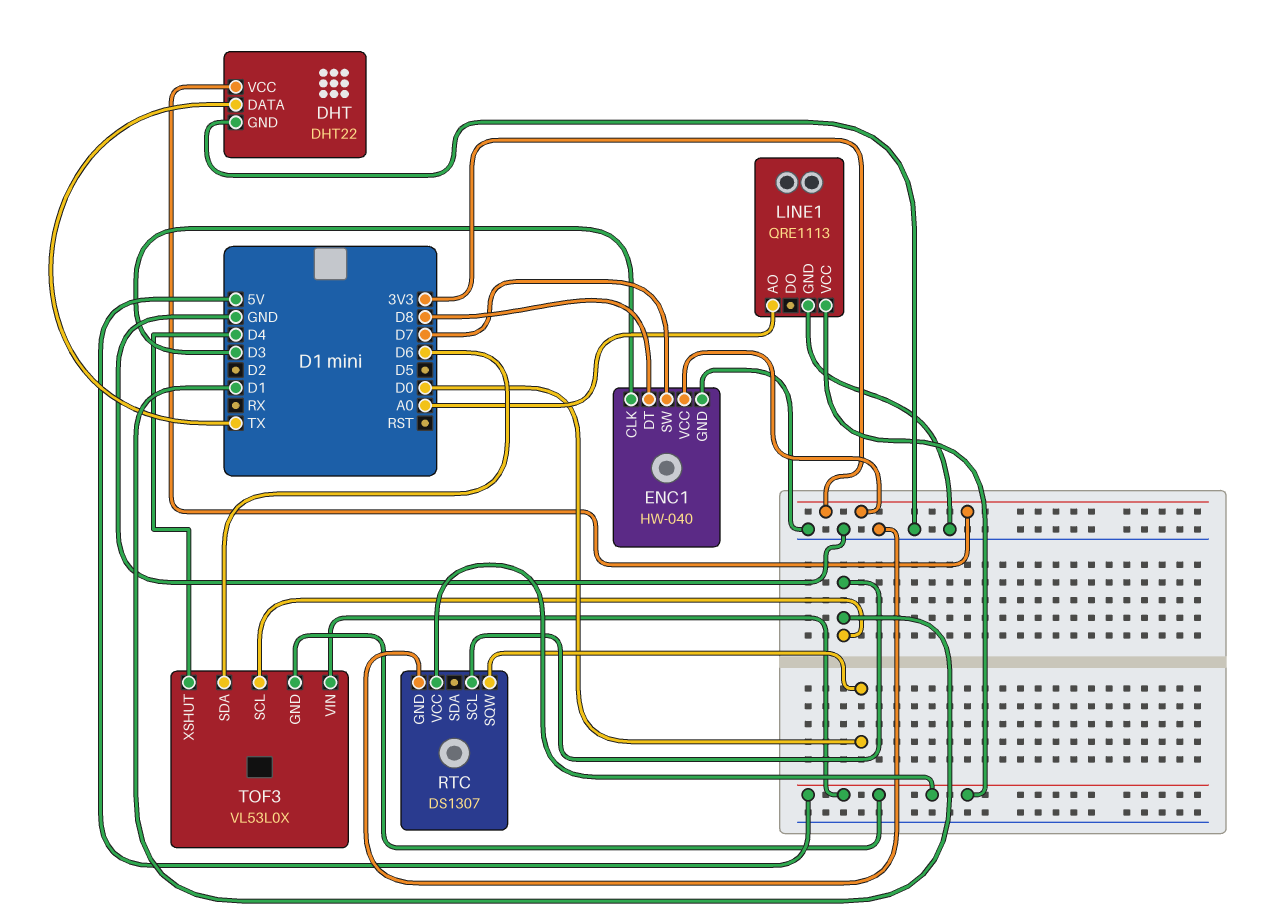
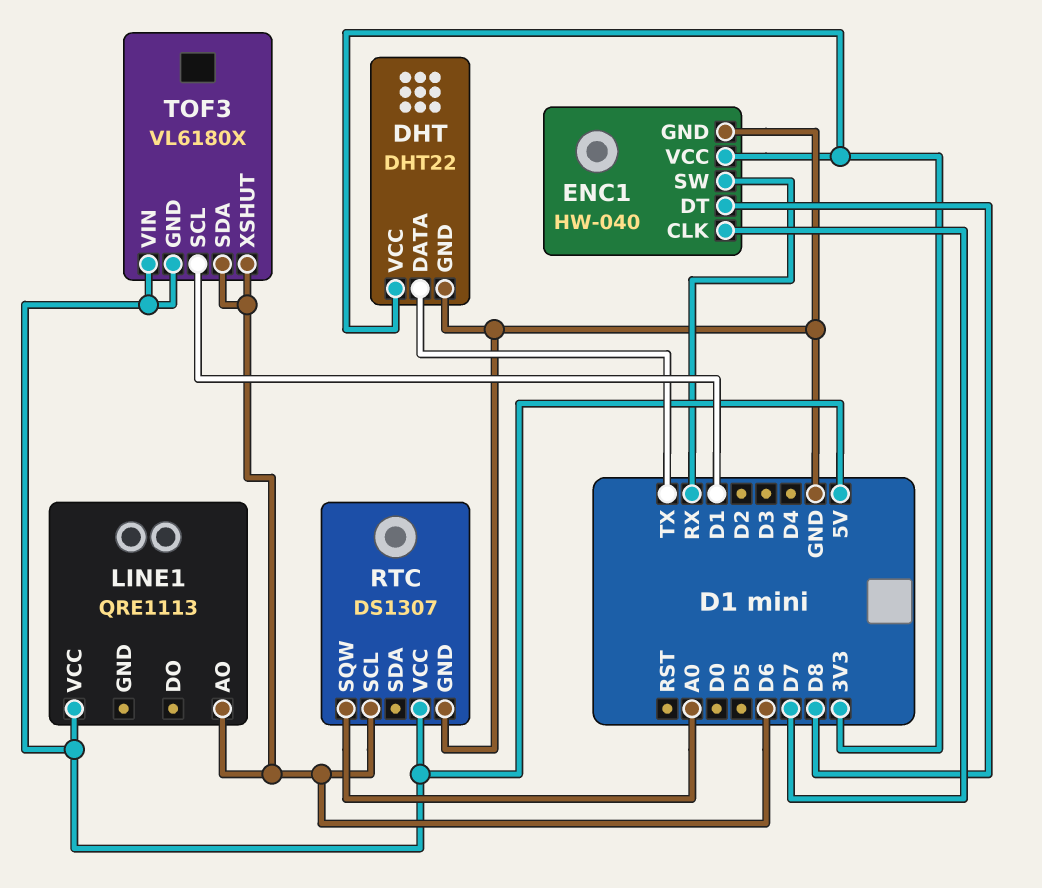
ENC1 pin CLK: D3 -> D7
ENC1 pin SW: D7 -> RX
LINE1 pin AO: A0 -> D6
LINE1 pin GND: GND -> none
RTC pin SCL: D1 -> D6
RTC pin SQW: D0 -> A0
TOF3: VL53L0X -> VL6180X
TOF3 pin XSHUT: D4 -> D6

